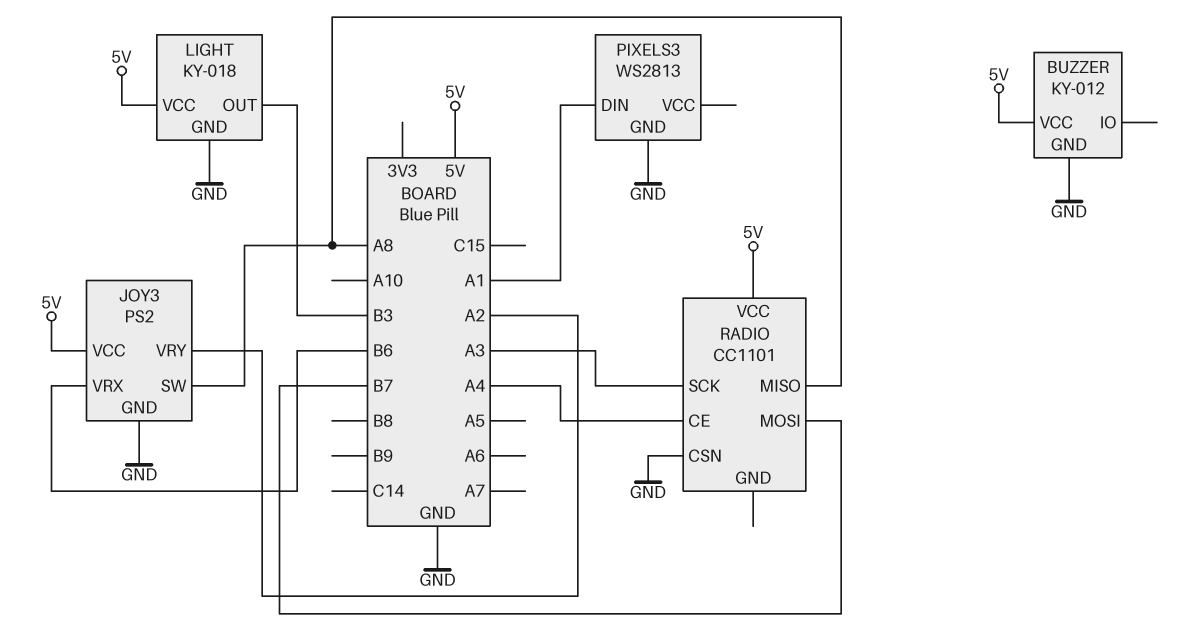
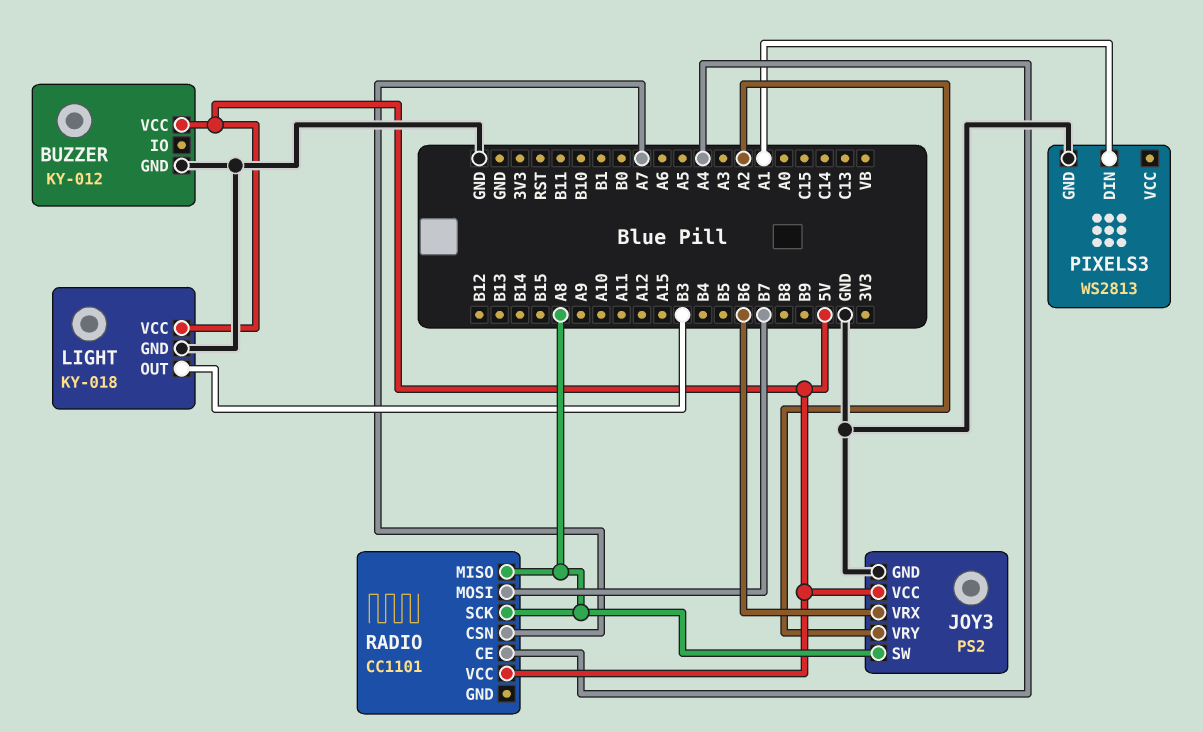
RADIO pin CSN: GND -> A7
RADIO pin SCK: A3 -> A8

